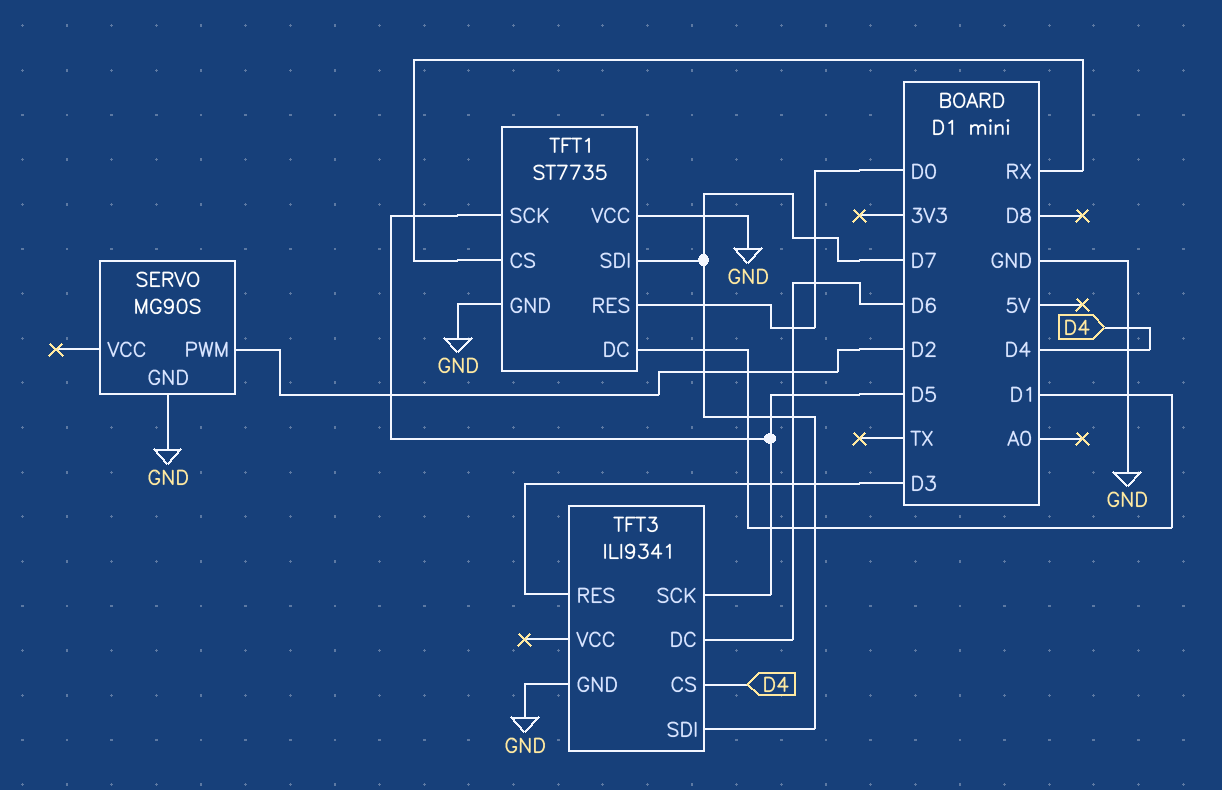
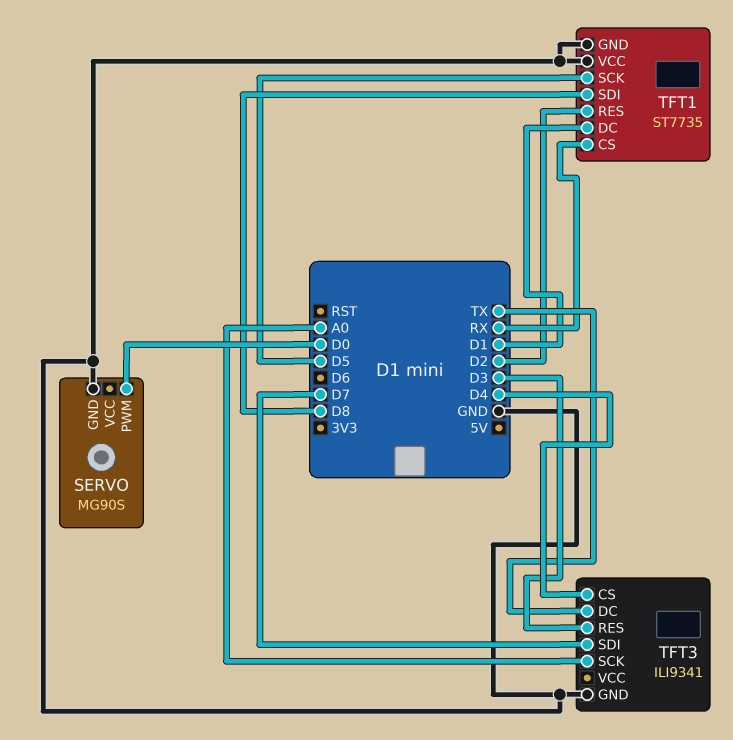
SERVO pin PWM: D2 -> D0
TFT1 pin RES: D0 -> D2
TFT1 pin SDI: D7 -> D8
TFT3 pin DC: D6 -> TX
TFT3 pin SCK: D5 -> A0

